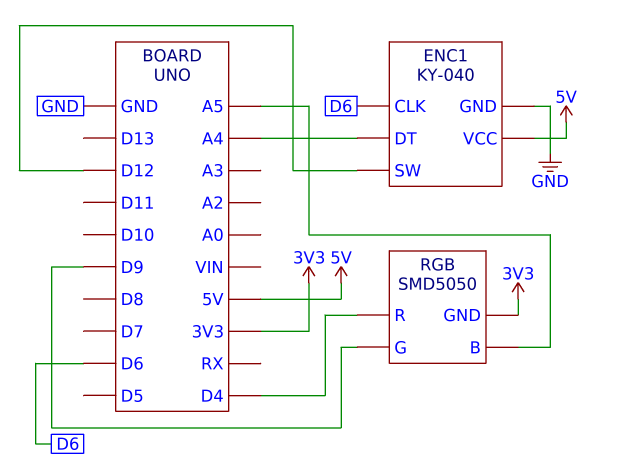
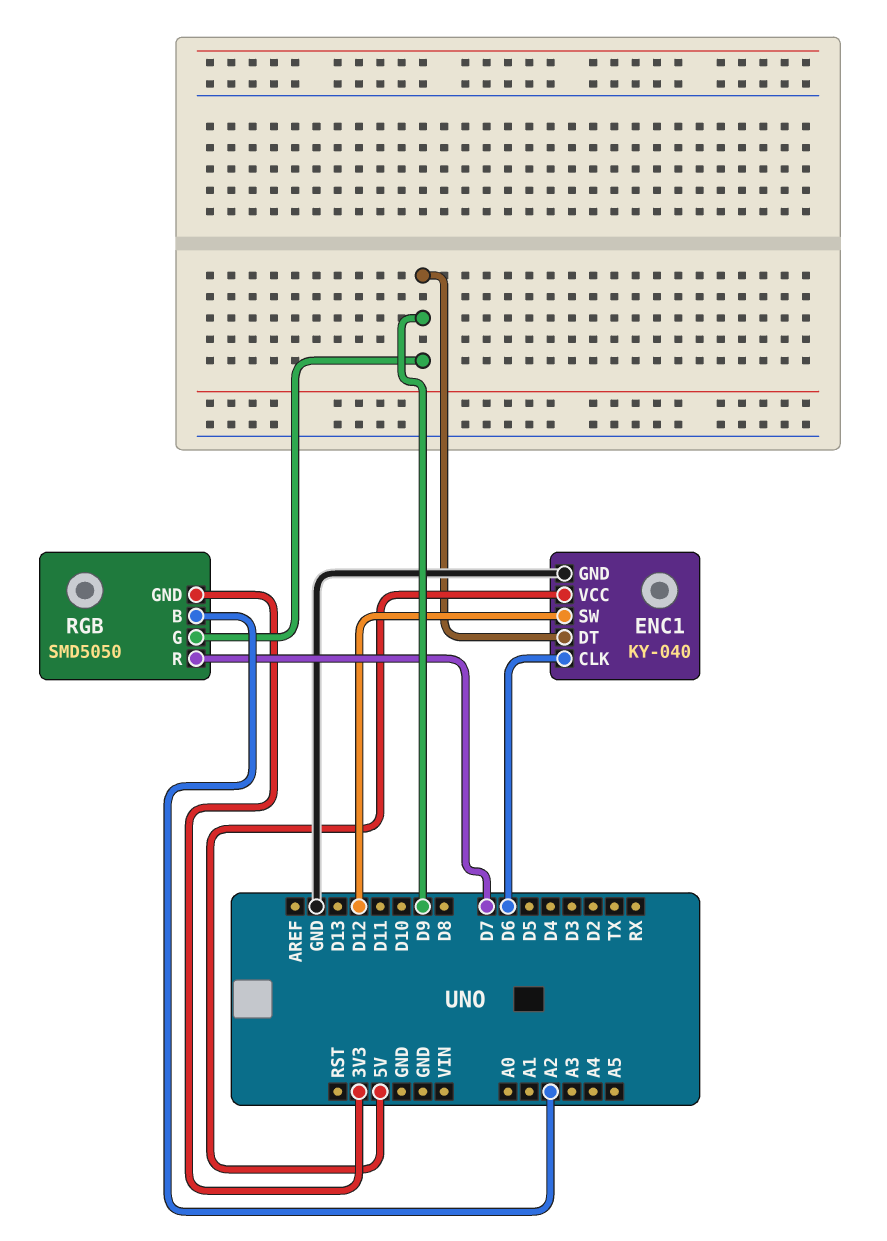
ENC1 pin DT: A4 -> D9
RGB pin B: A5 -> A2
RGB pin R: D4 -> D7

